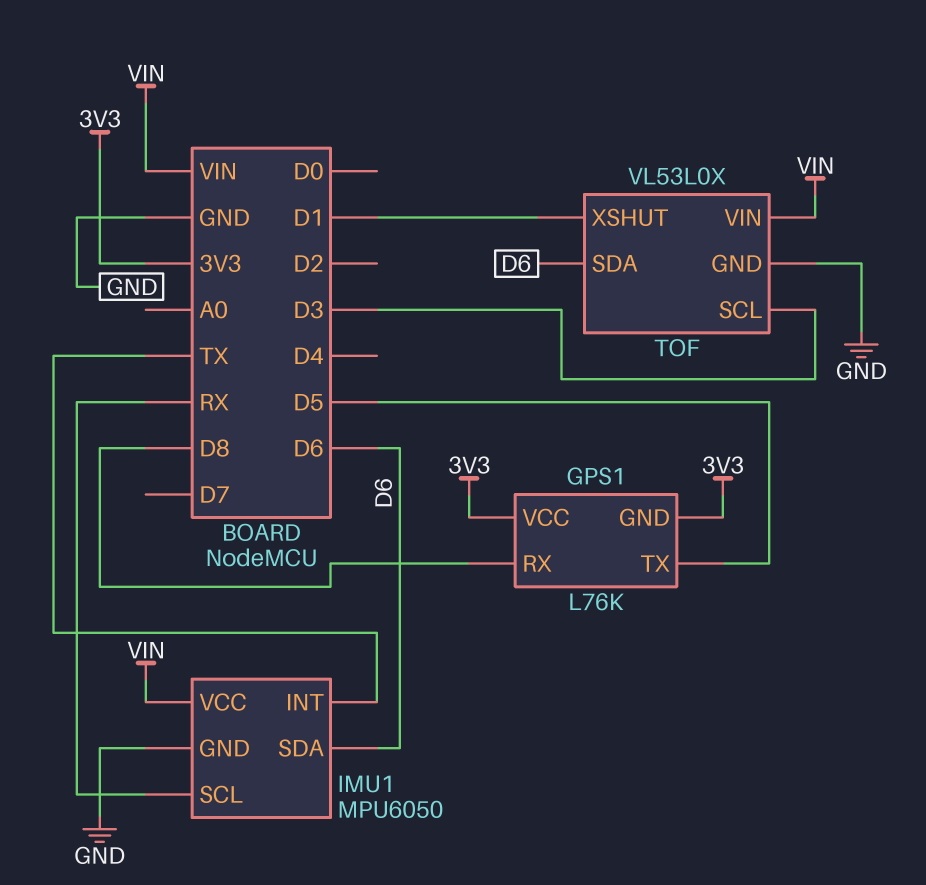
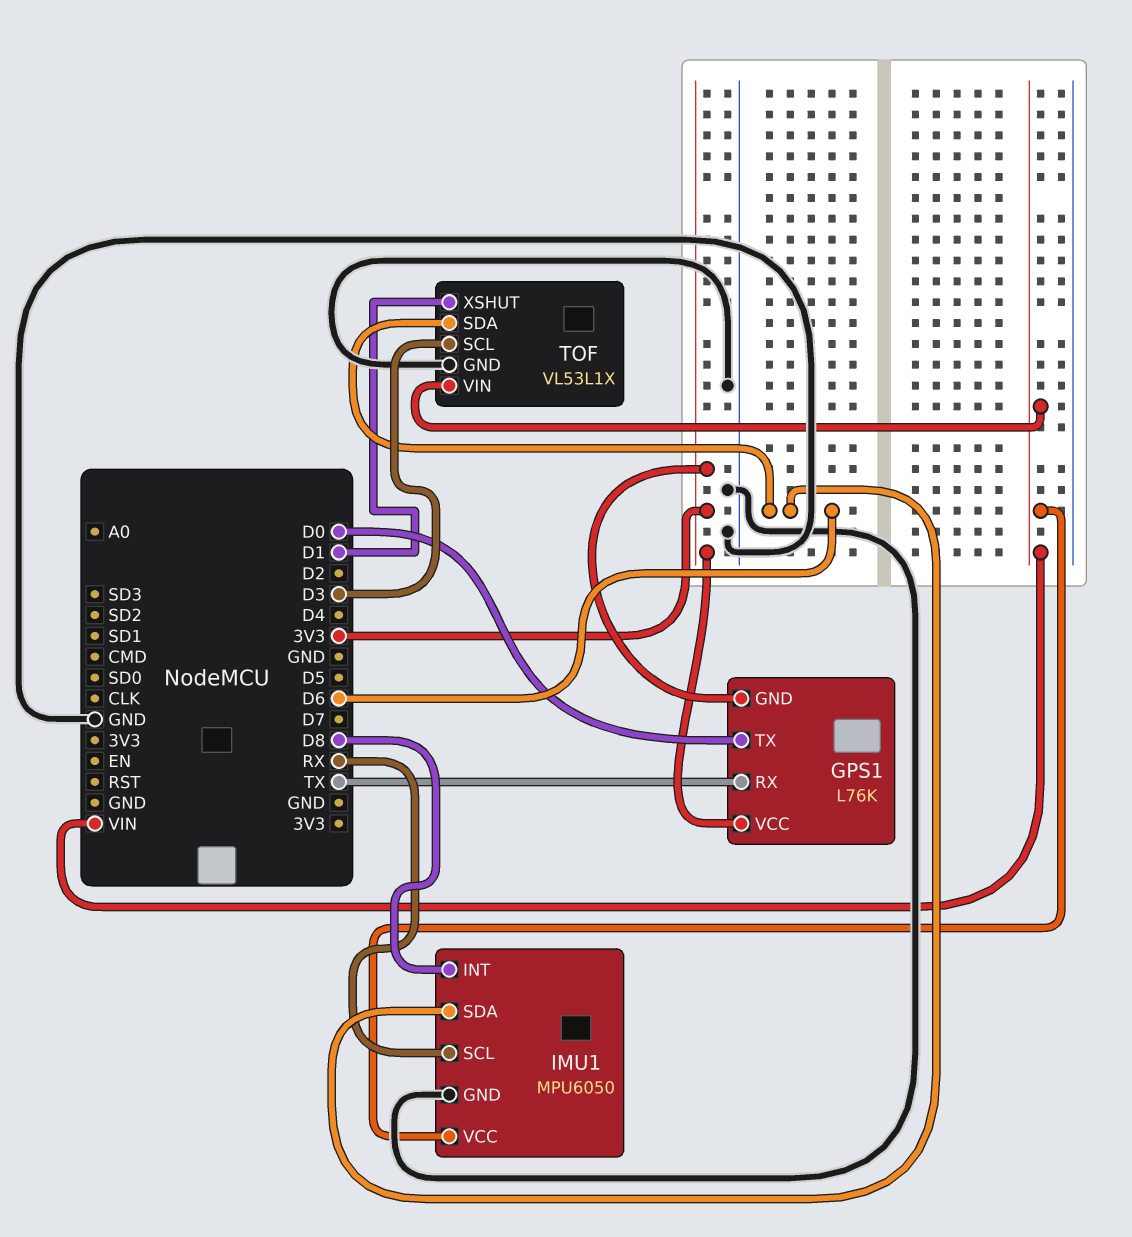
GPS1 pin RX: D8 -> TX
GPS1 pin TX: D5 -> D0
IMU1 pin INT: TX -> D8
TOF: VL53L0X -> VL53L1X

